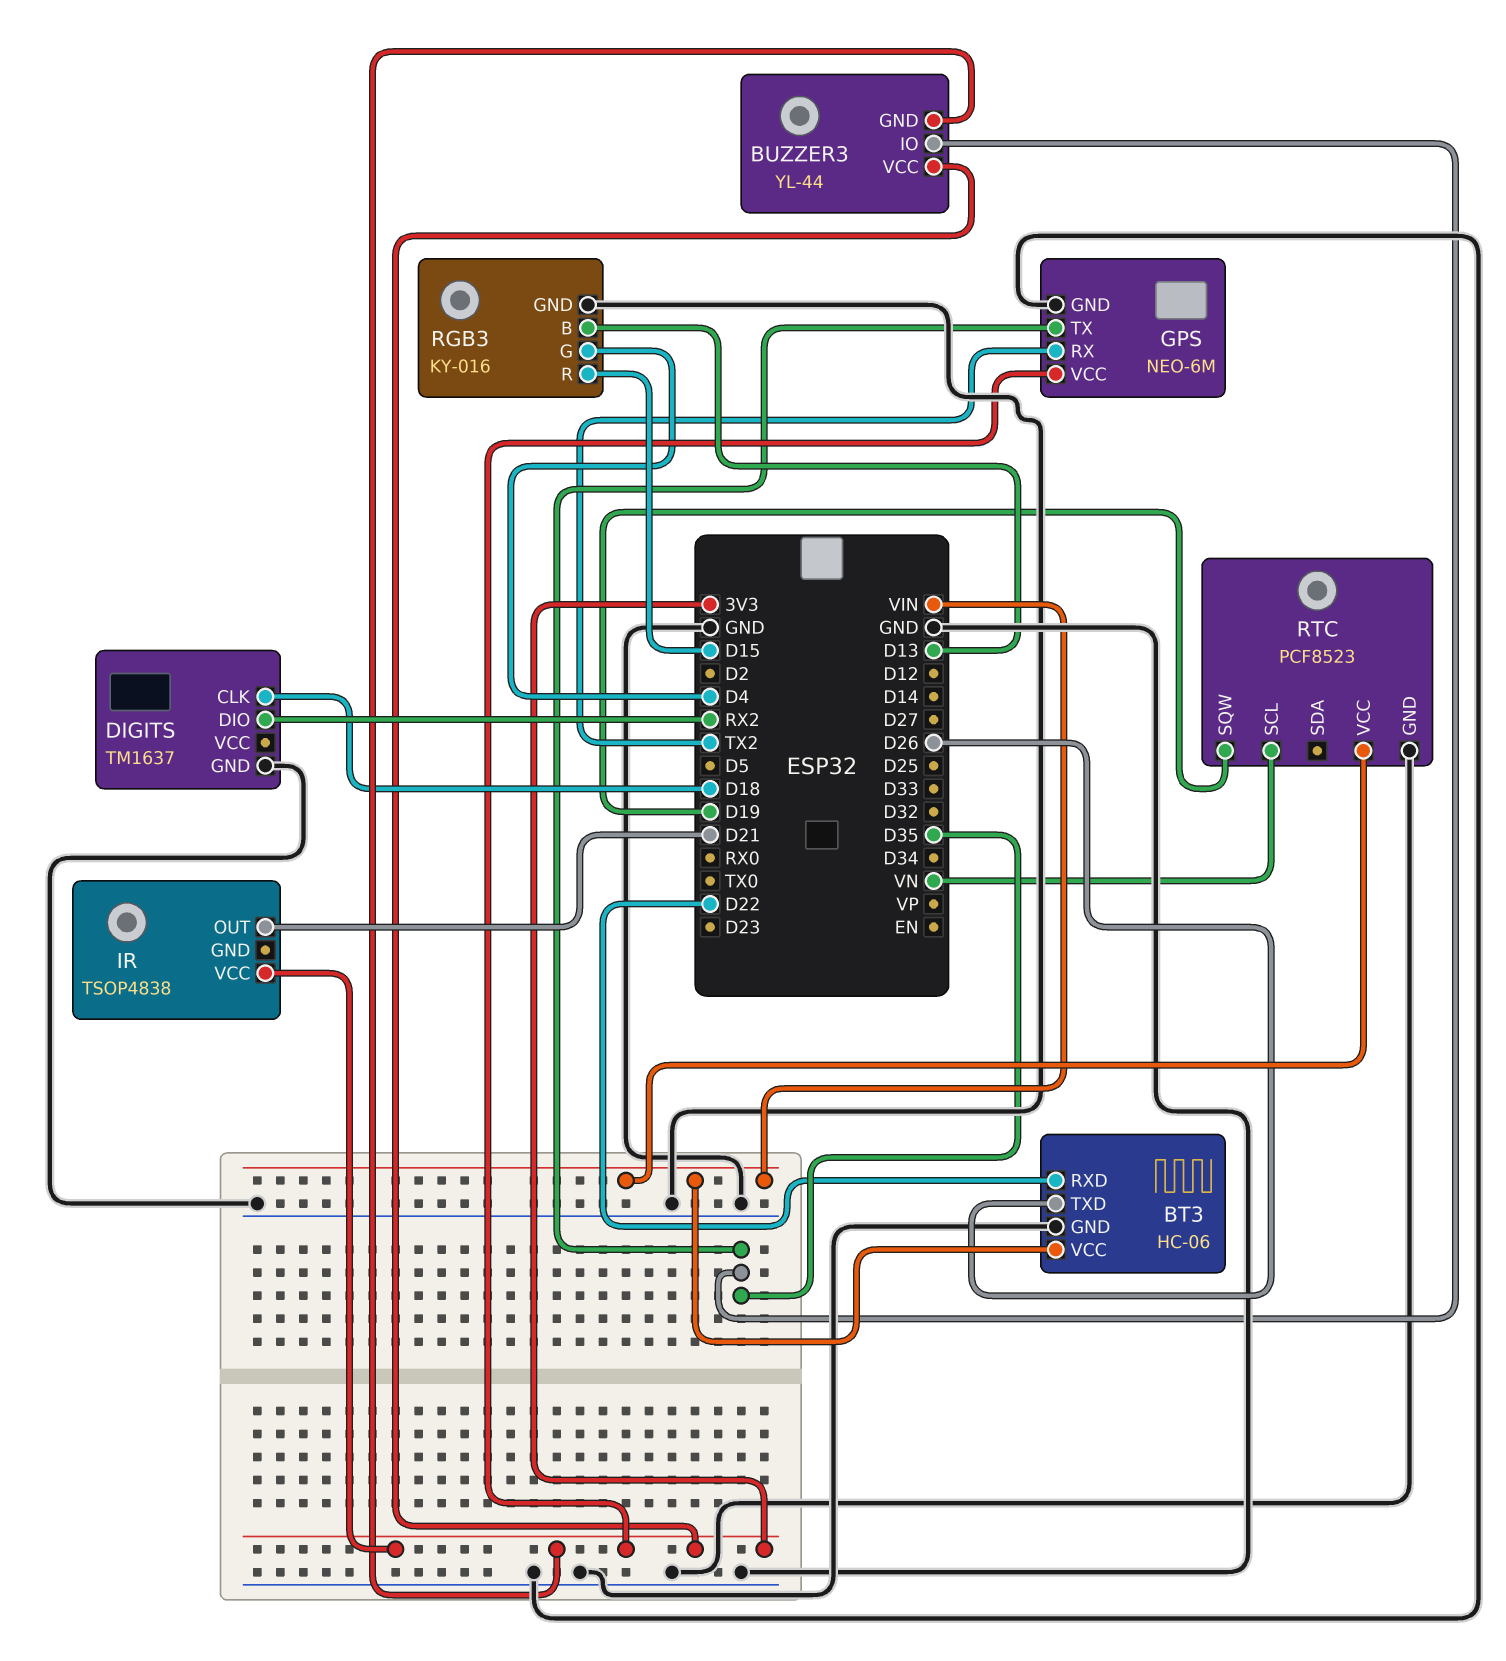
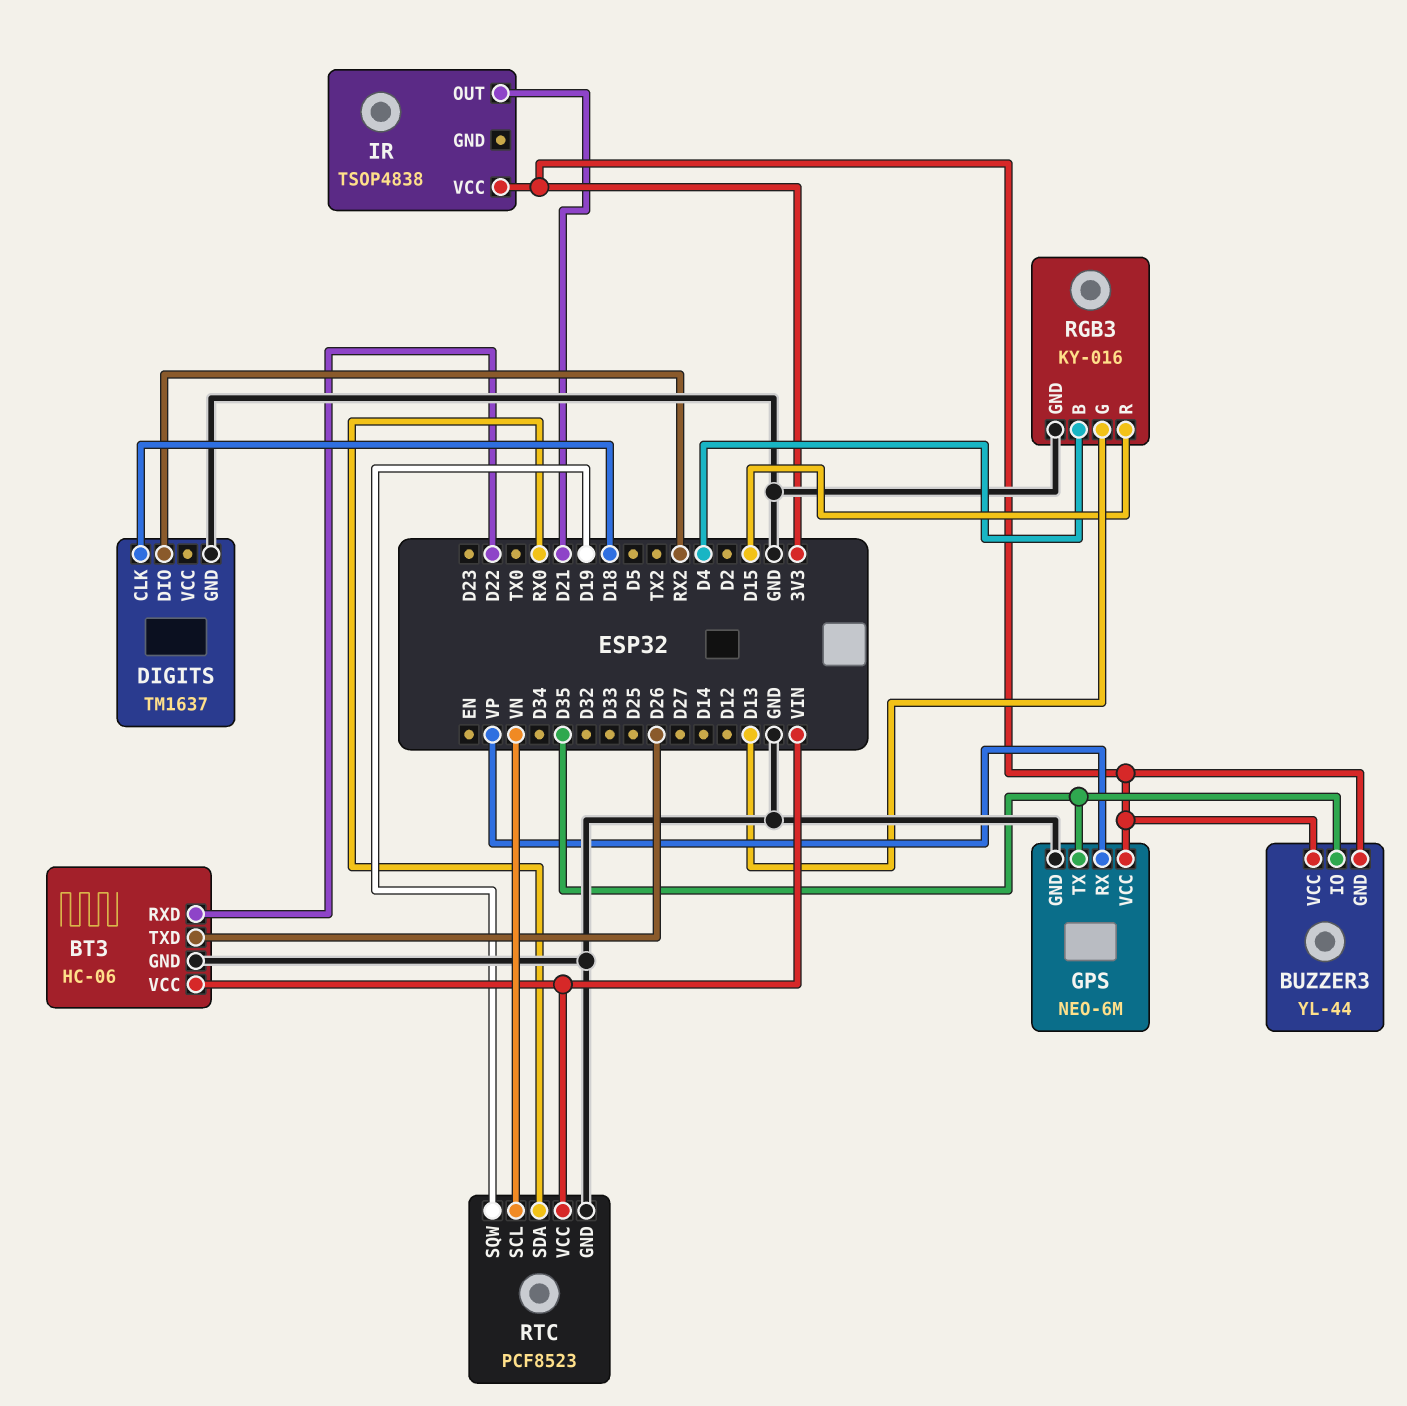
GPS pin RX: TX2 -> VP
RGB3 pin B: D13 -> D4
RGB3 pin G: D4 -> D13
RTC pin SDA: none -> RX0

